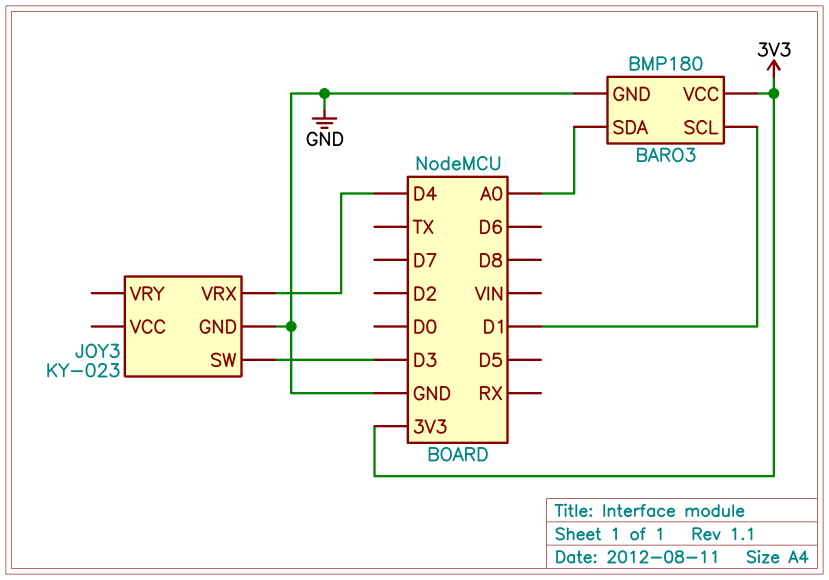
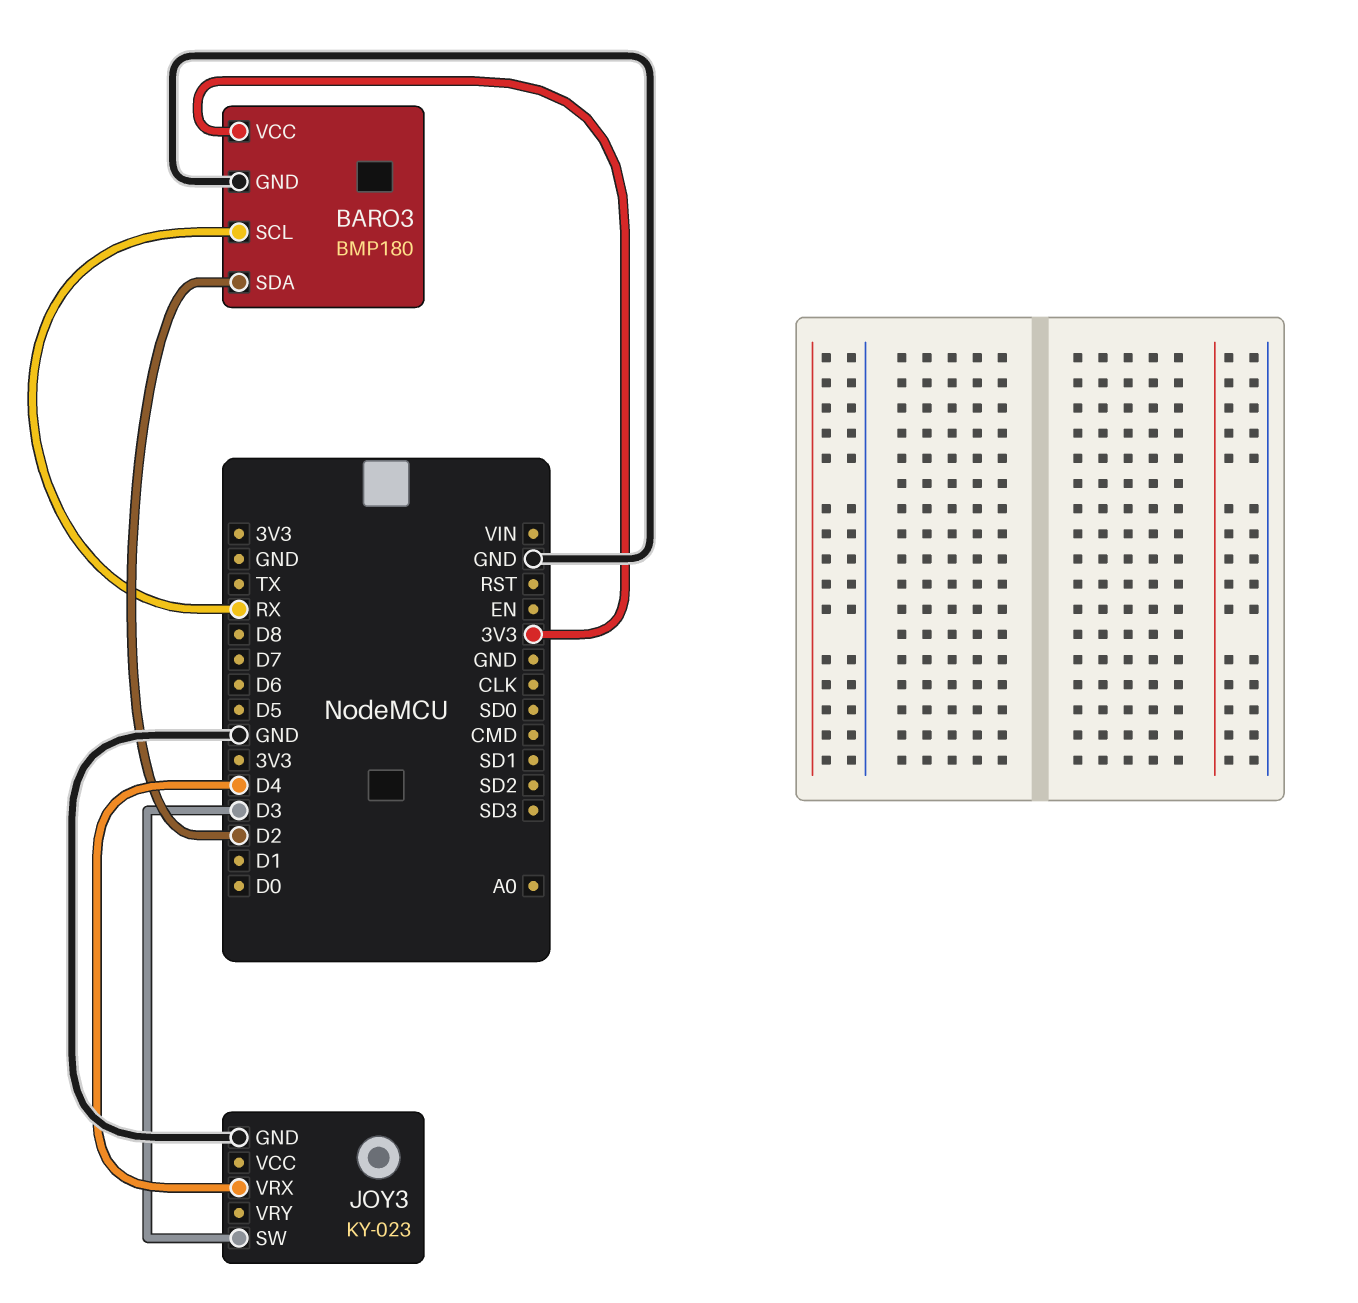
BARO3 pin SCL: D1 -> RX
BARO3 pin SDA: A0 -> D2

